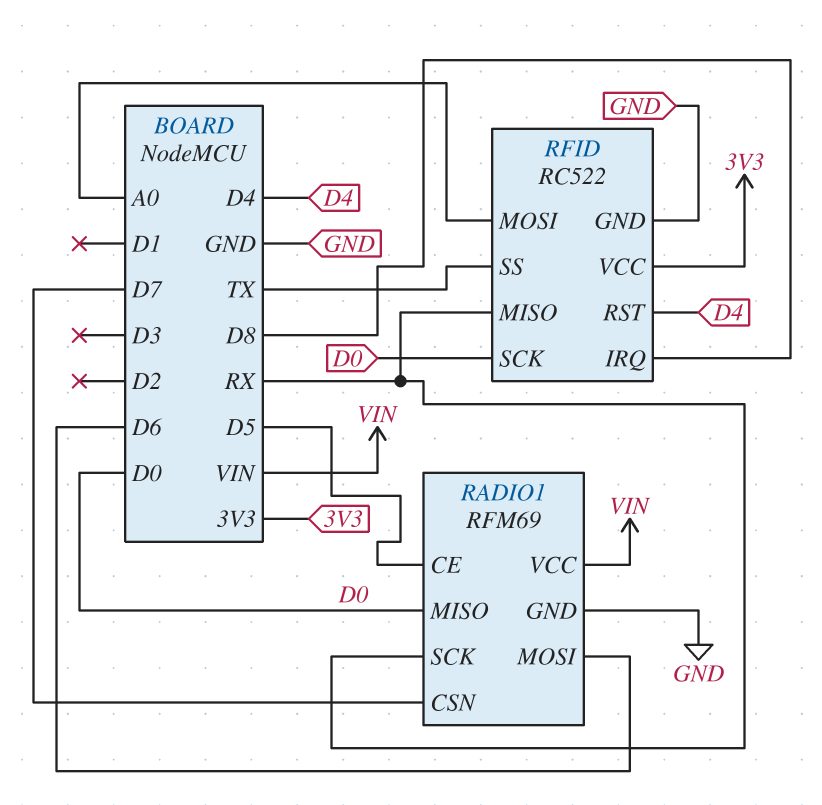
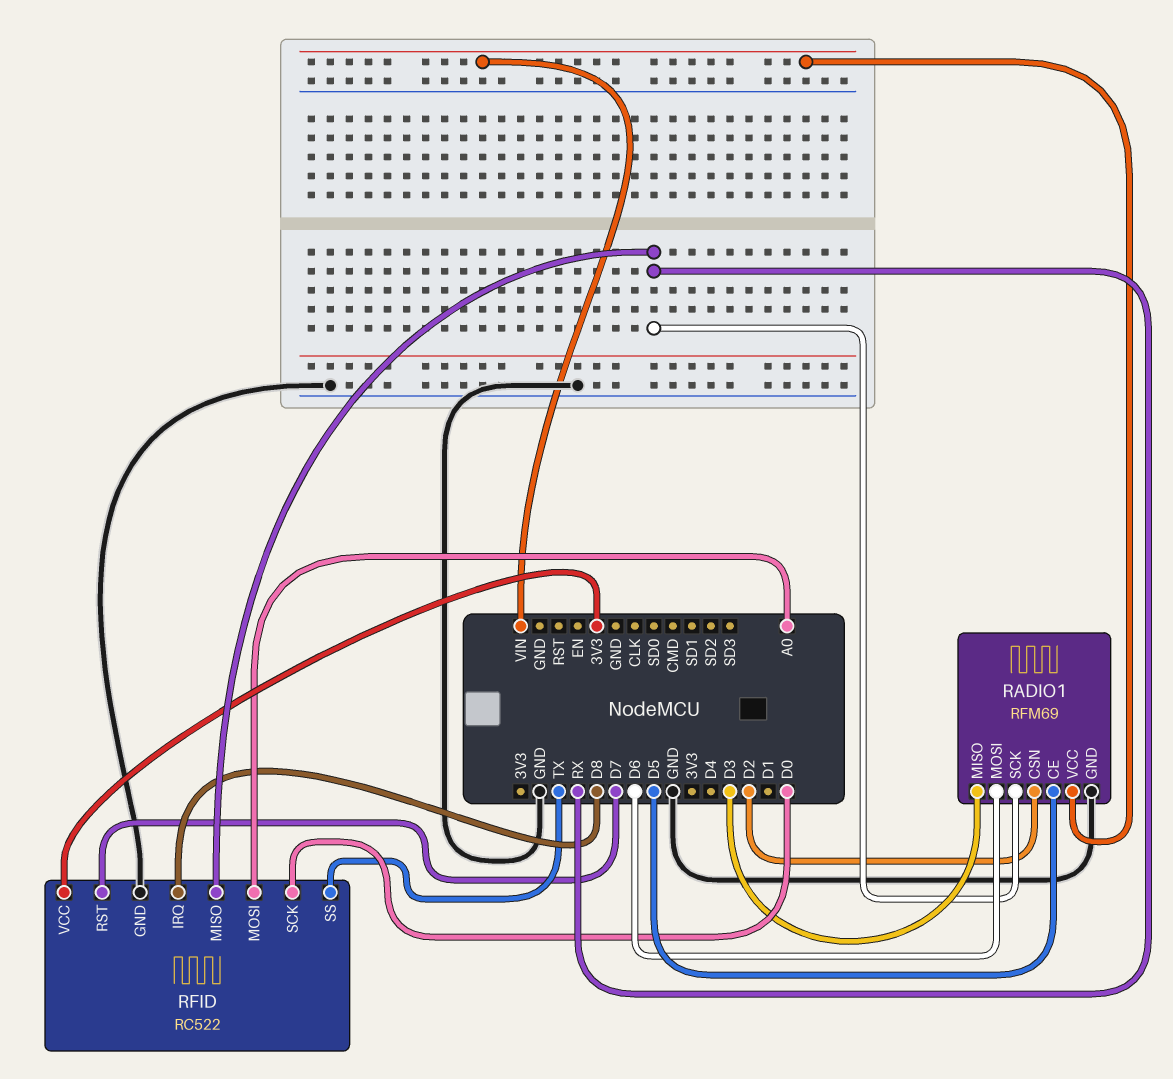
RADIO1 pin CSN: D7 -> D2
RADIO1 pin MISO: D0 -> D3
RFID pin RST: D4 -> D7

